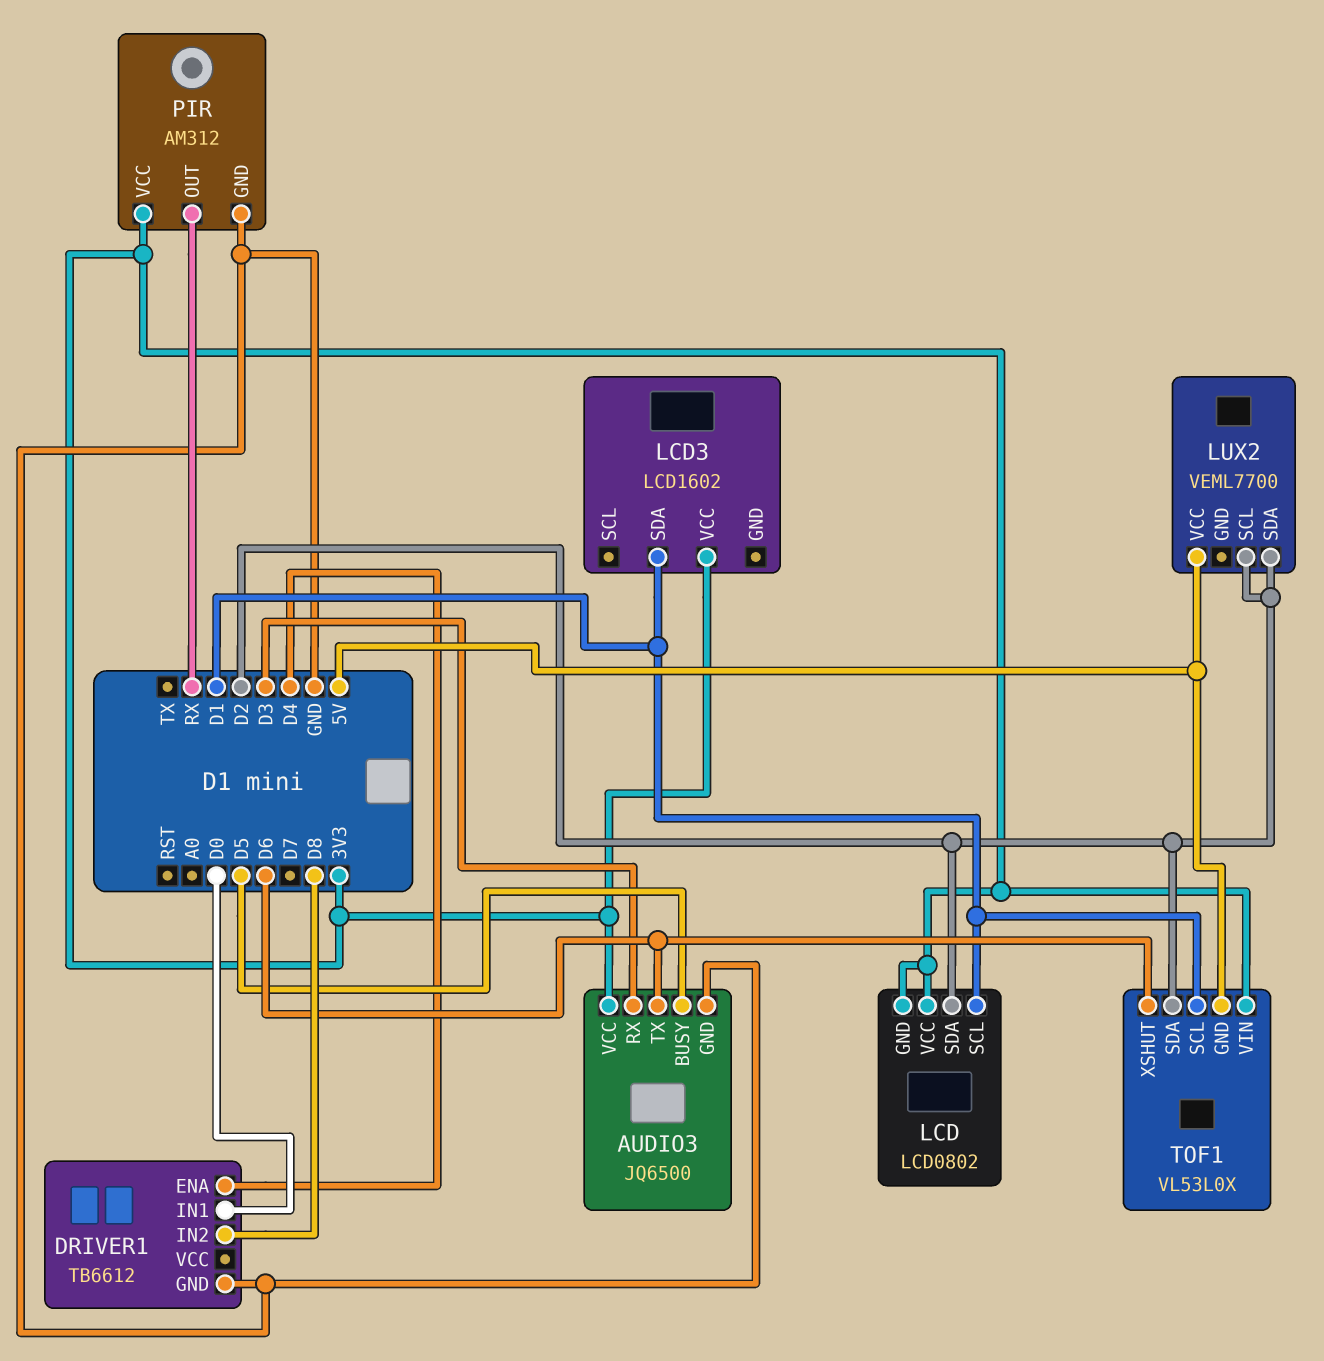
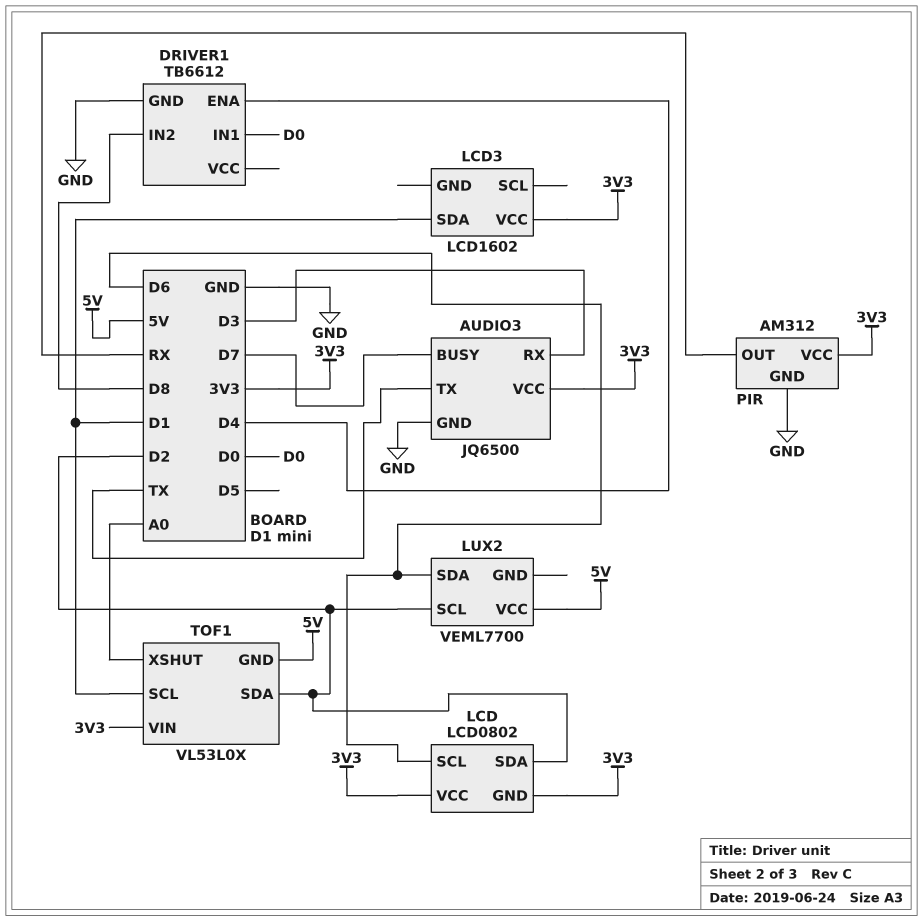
AUDIO3 pin BUSY: D5 -> D7
AUDIO3 pin TX: D6 -> TX
LCD pin SCL: D1 -> D6
LUX2 pin SDA: D2 -> D6
TOF1 pin XSHUT: D6 -> A0

